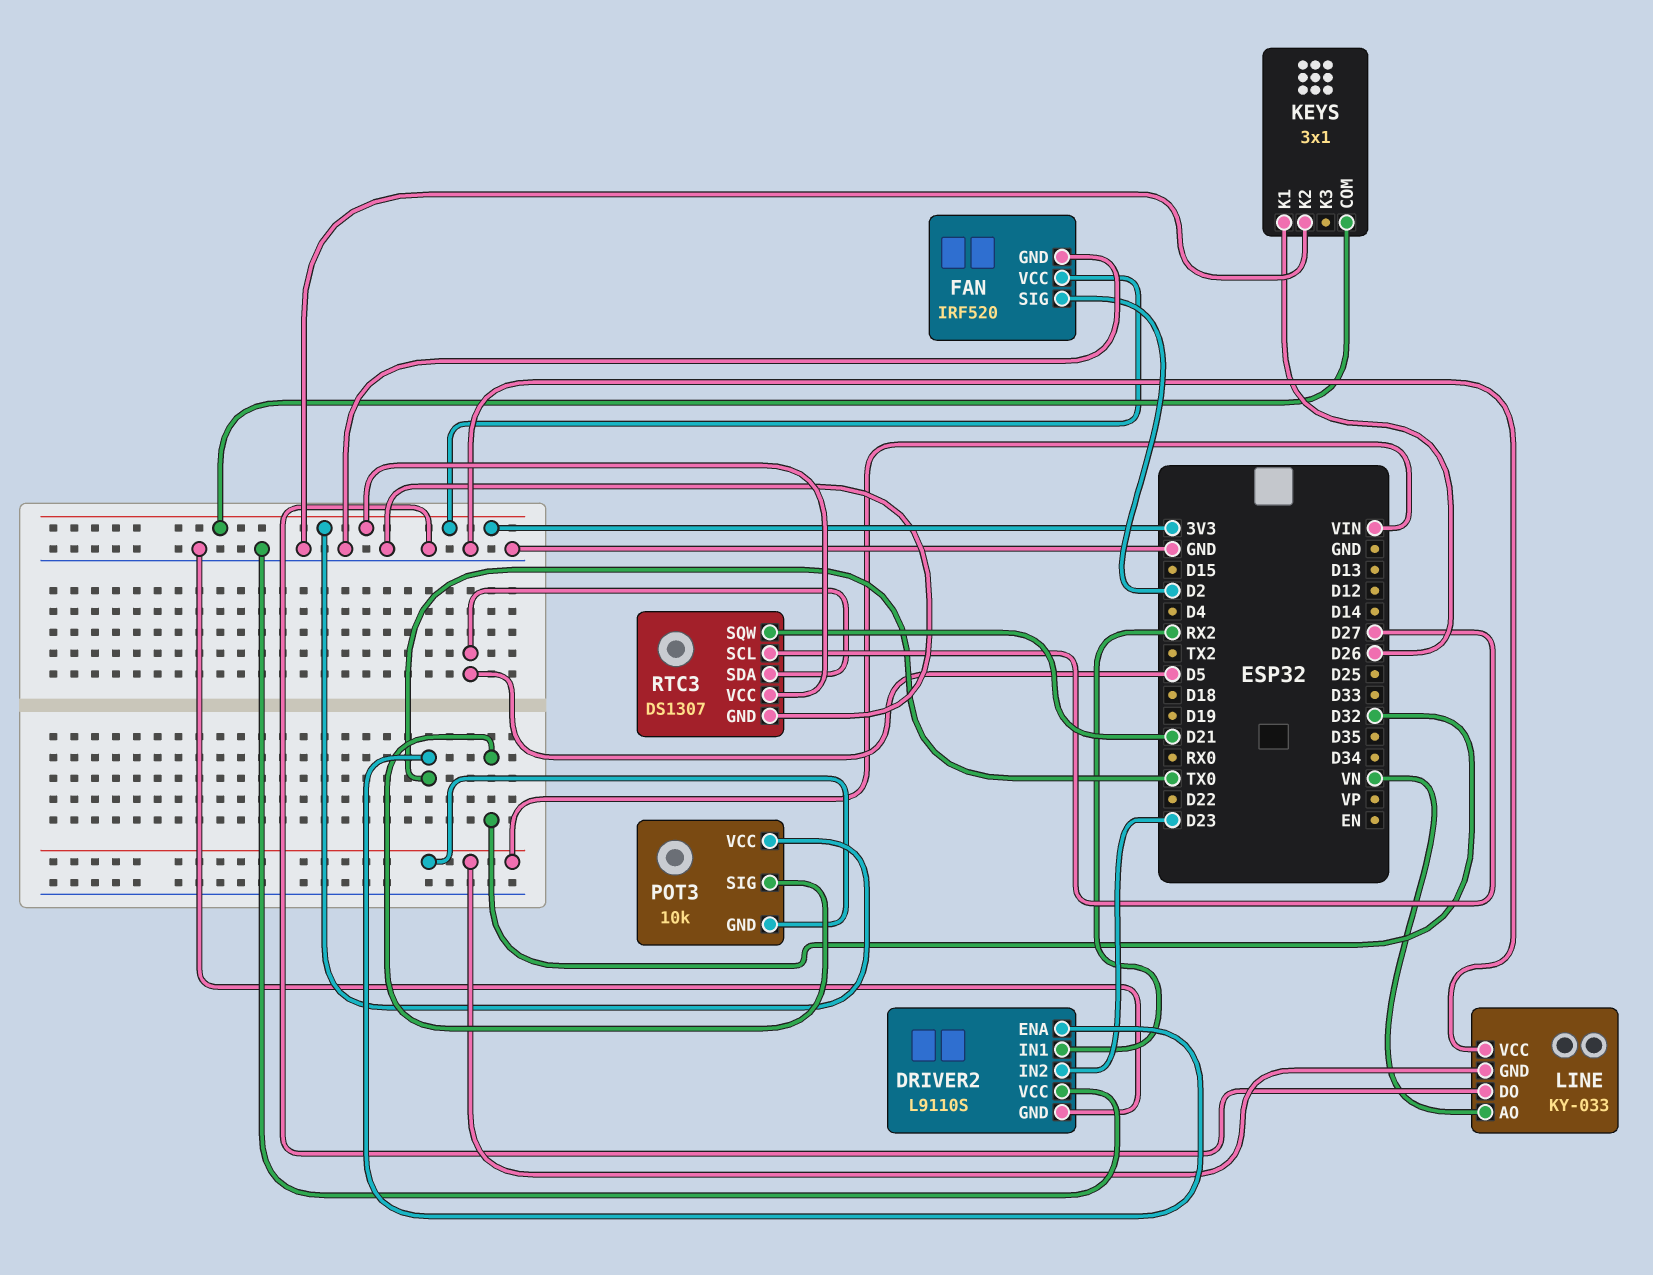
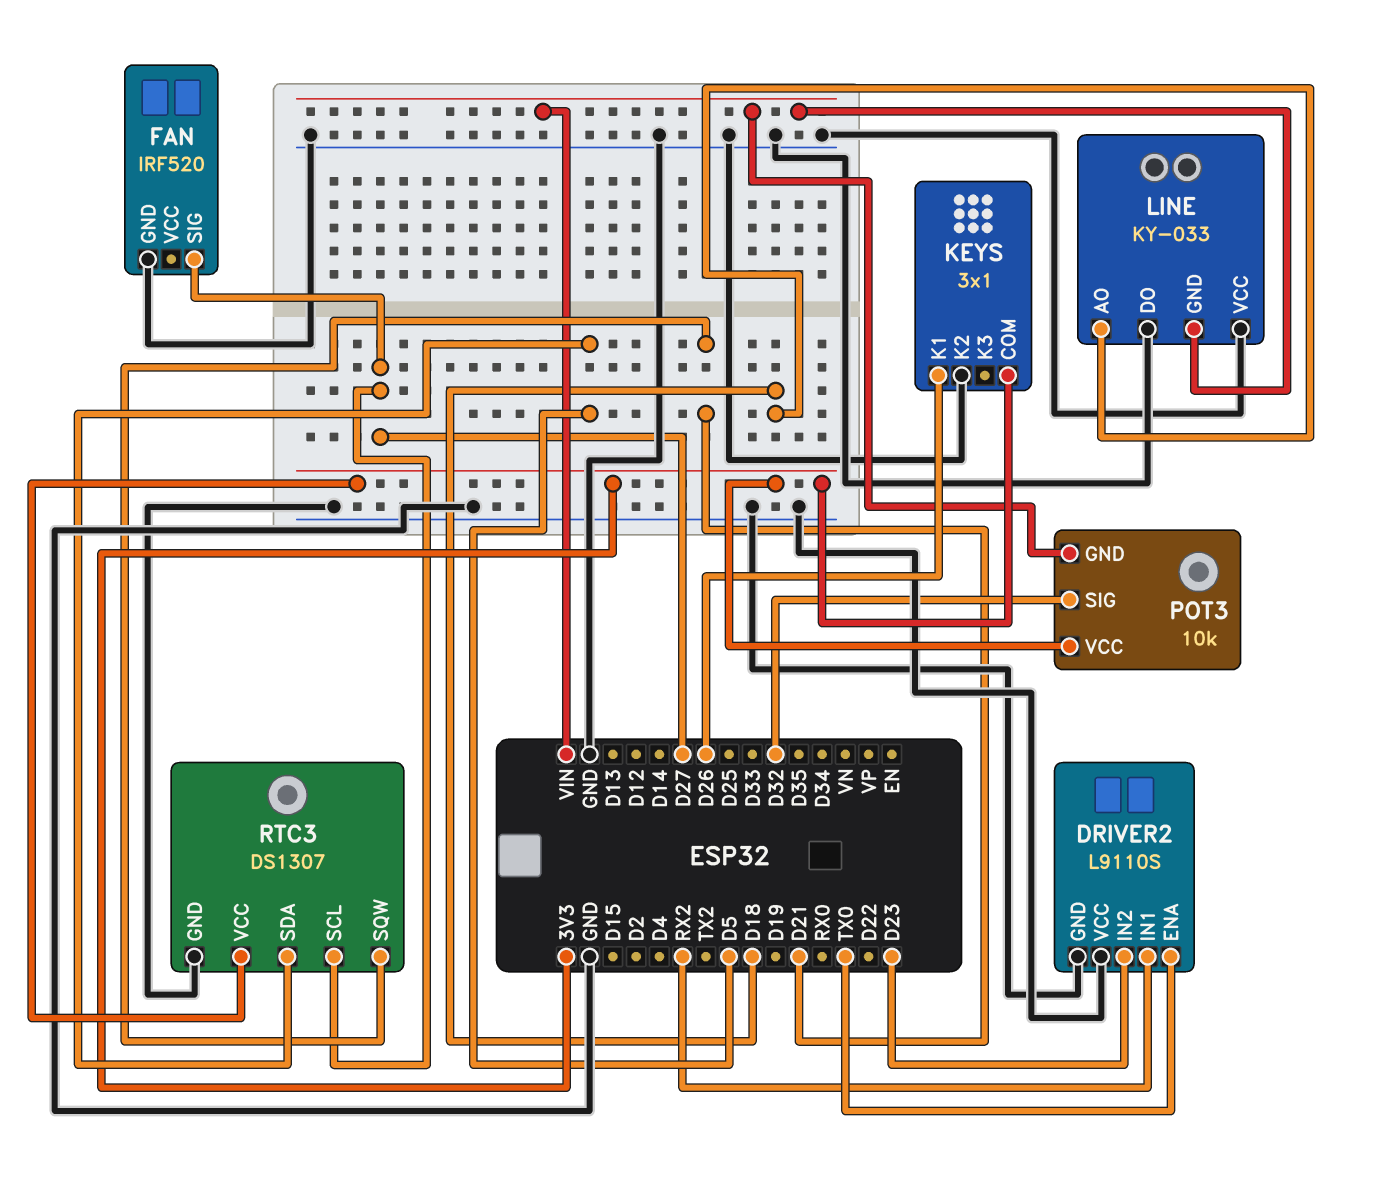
FAN pin SIG: D2 -> D27
FAN pin VCC: 3V3 -> none
LINE pin AO: VN -> D18

